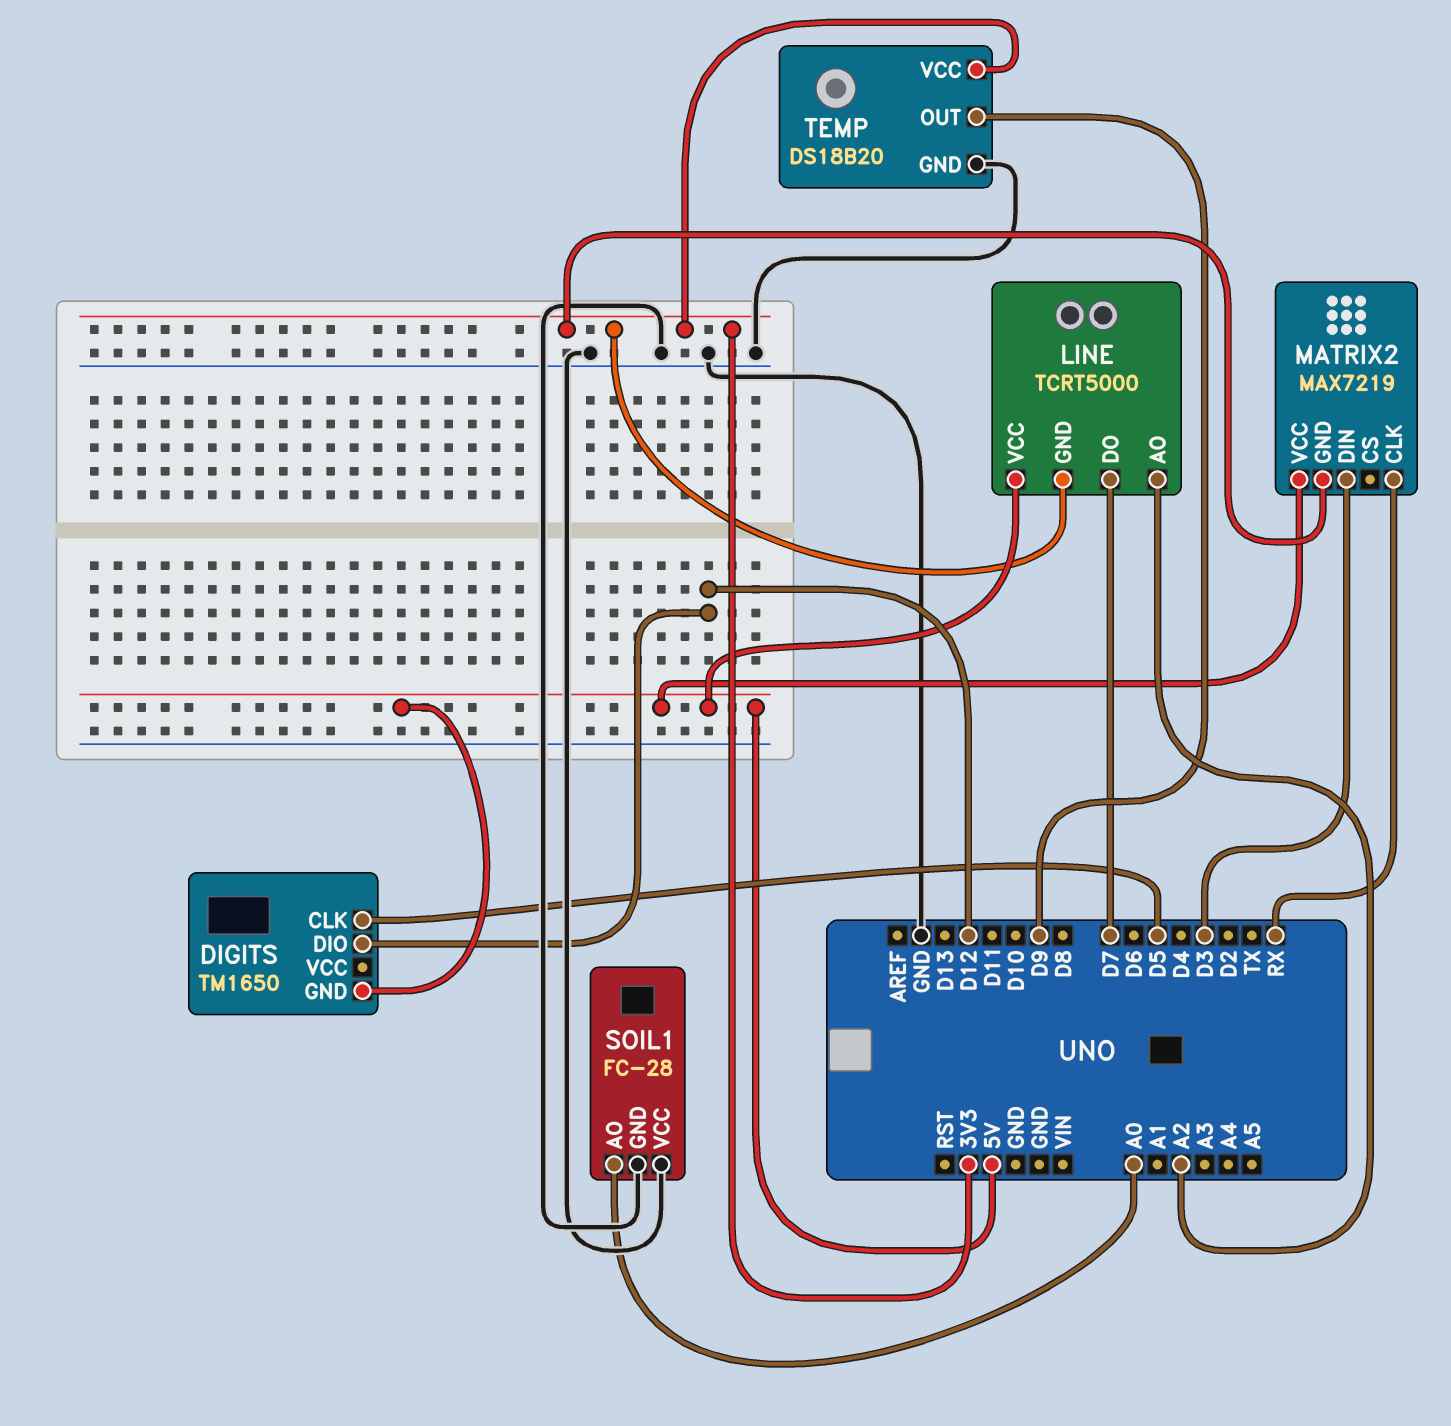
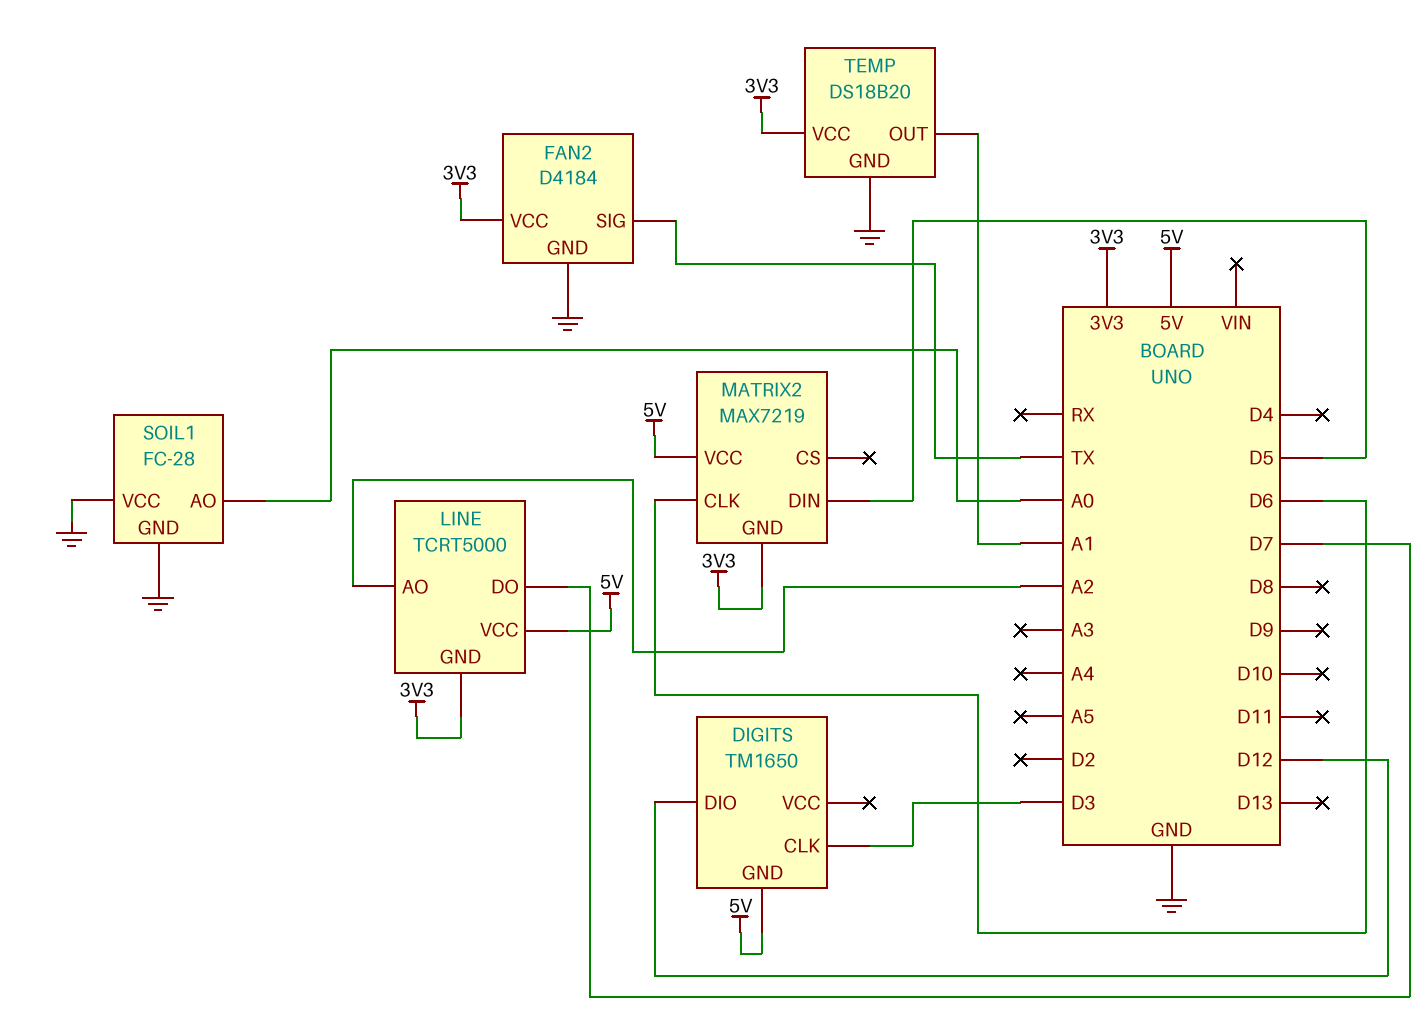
DIGITS pin CLK: D5 -> D3
FAN2: none -> D4184
FAN2 pin GND: none -> GND
FAN2 pin SIG: none -> TX
FAN2 pin VCC: none -> 3V3
MATRIX2 pin CLK: RX -> D6
MATRIX2 pin DIN: D3 -> D5
TEMP pin OUT: D9 -> A1

